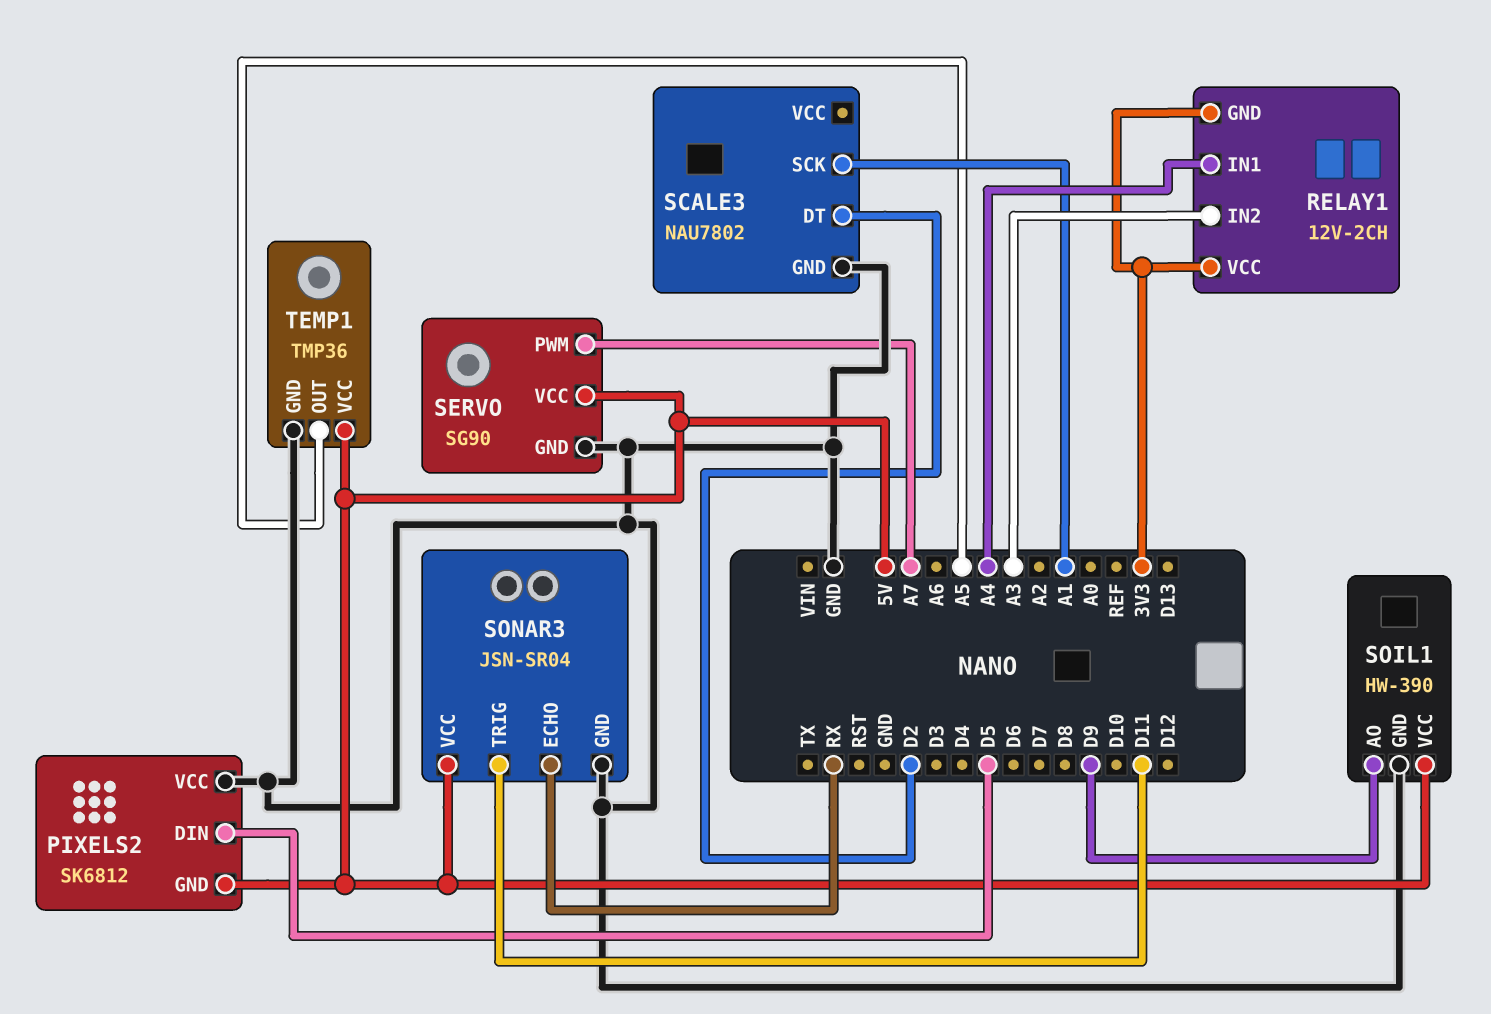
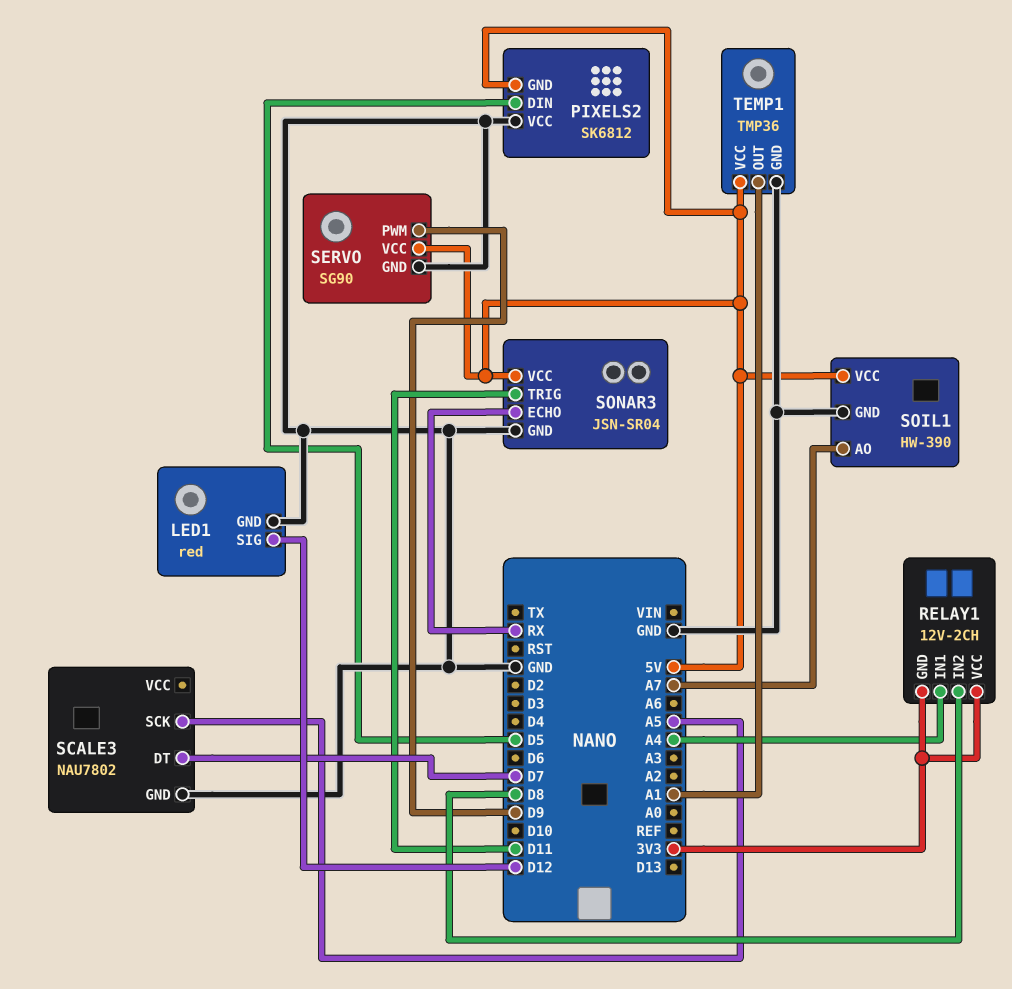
LED1: none -> red
LED1 pin GND: none -> GND
LED1 pin SIG: none -> D12
RELAY1 pin IN2: A3 -> D8
SCALE3 pin DT: D2 -> D7
SCALE3 pin SCK: A1 -> A5
SERVO pin PWM: A7 -> D9
SOIL1 pin AO: D9 -> A7
TEMP1 pin OUT: A5 -> A1

